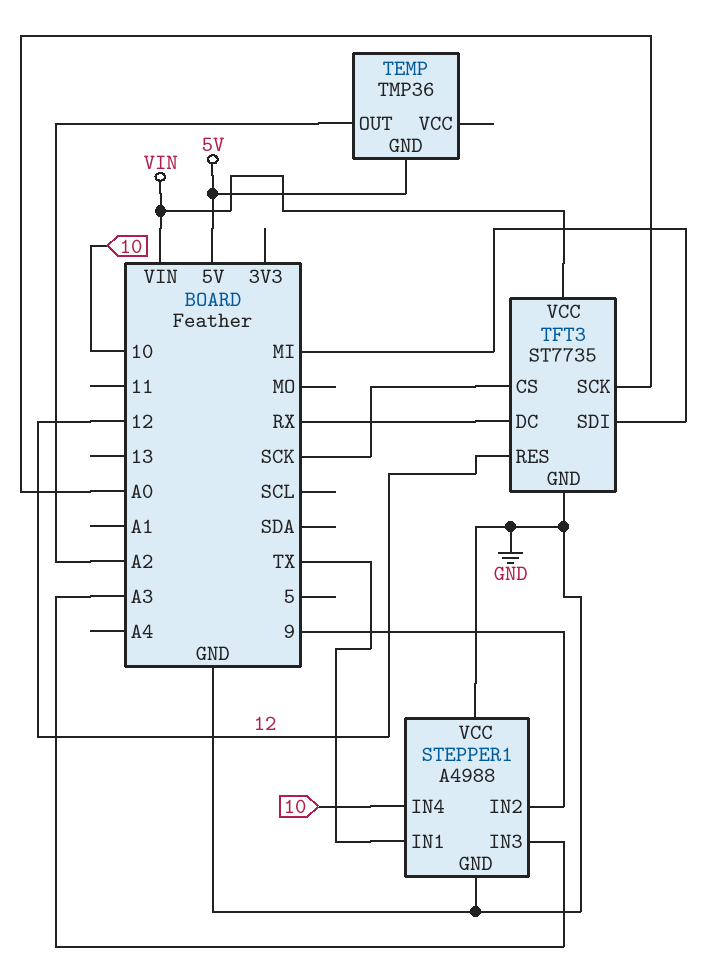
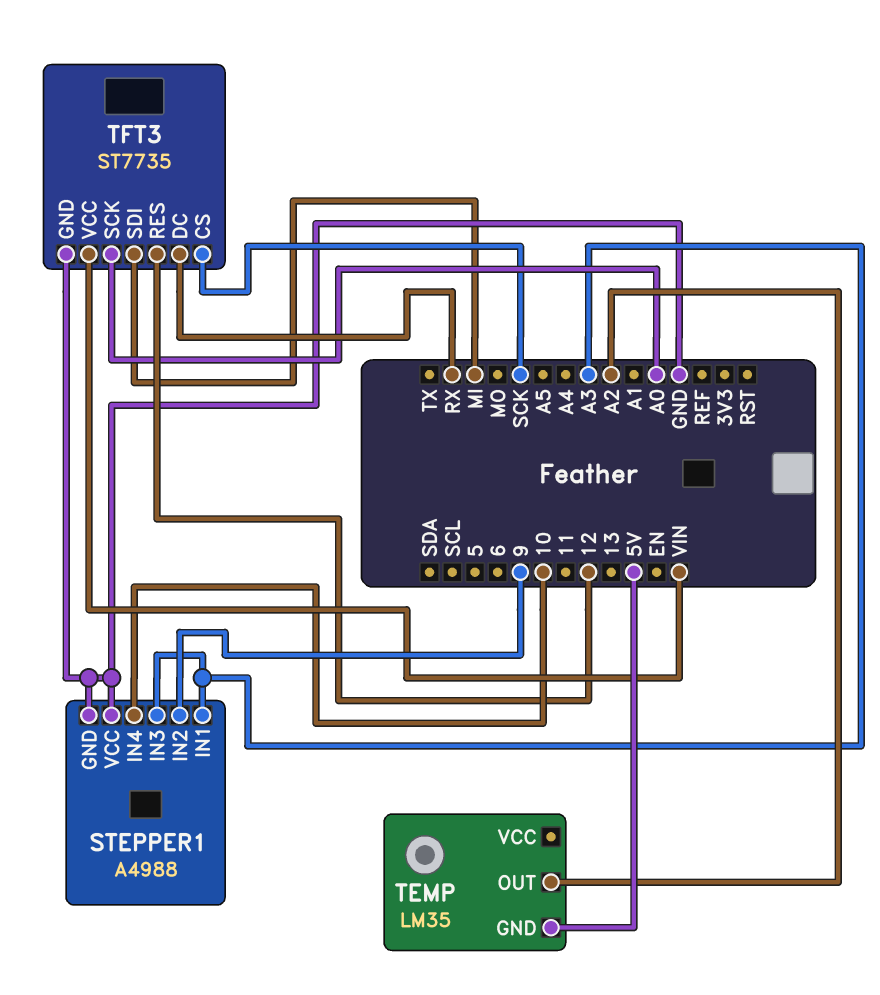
STEPPER1 pin IN1: TX -> A3
TEMP: TMP36 -> LM35

